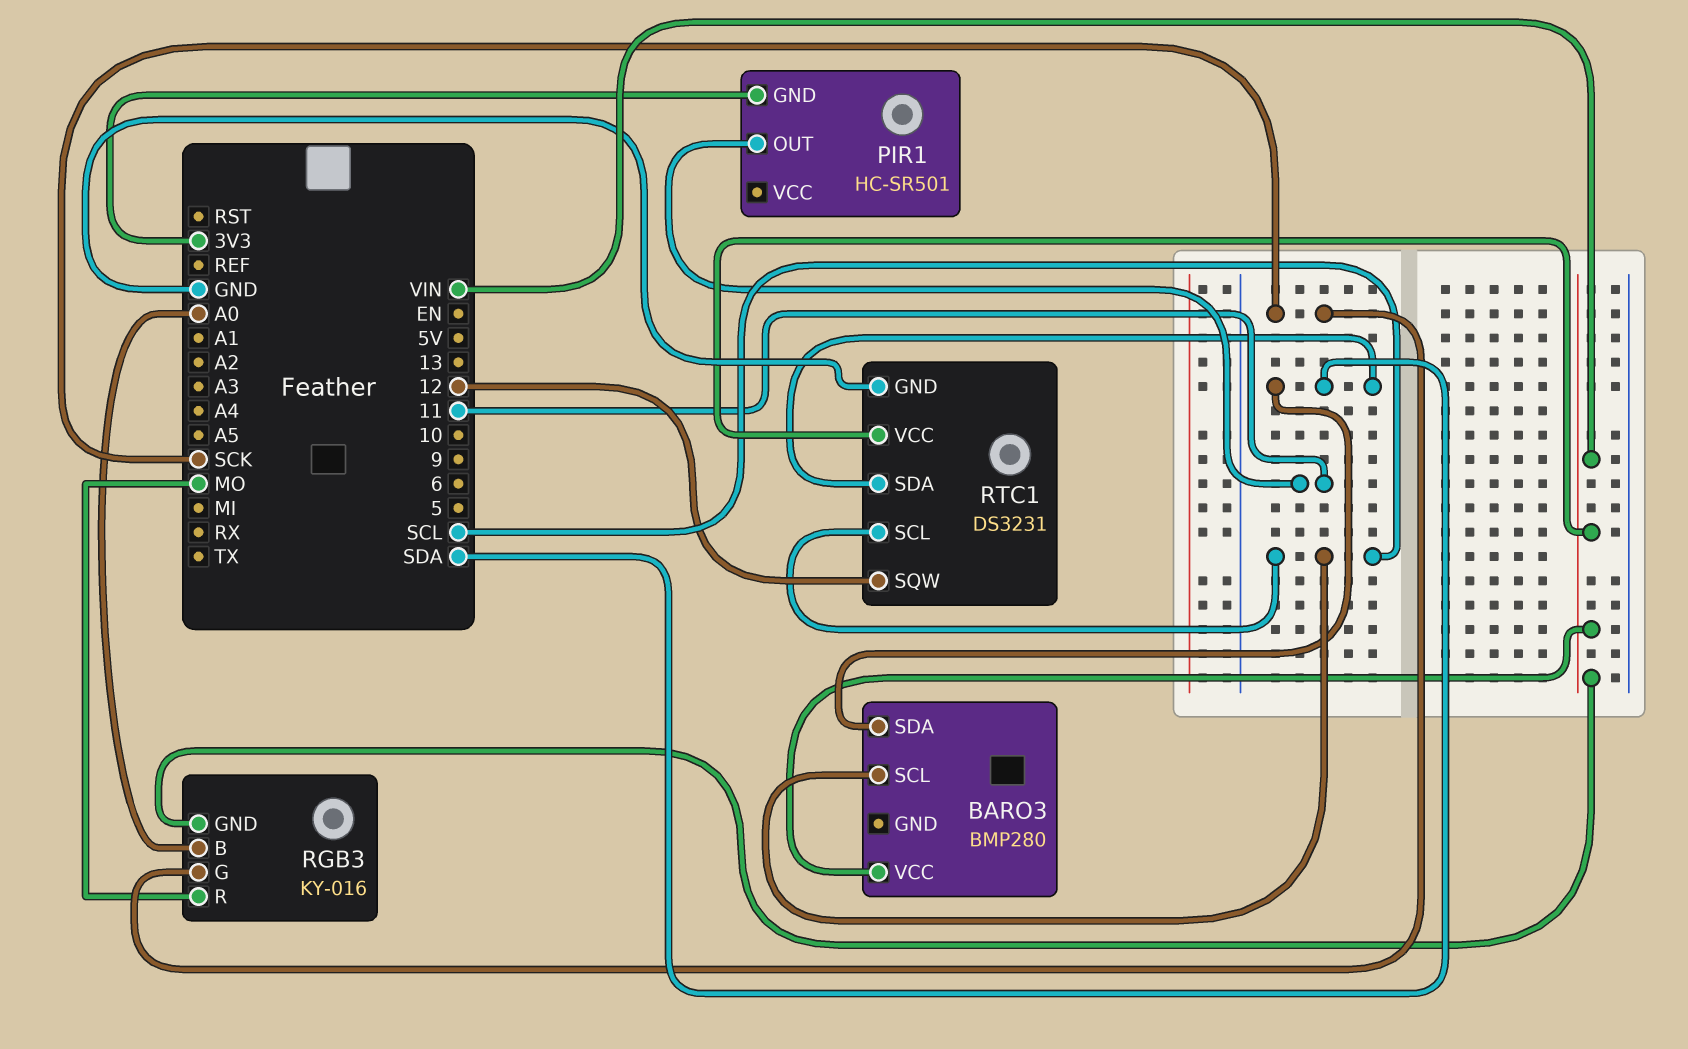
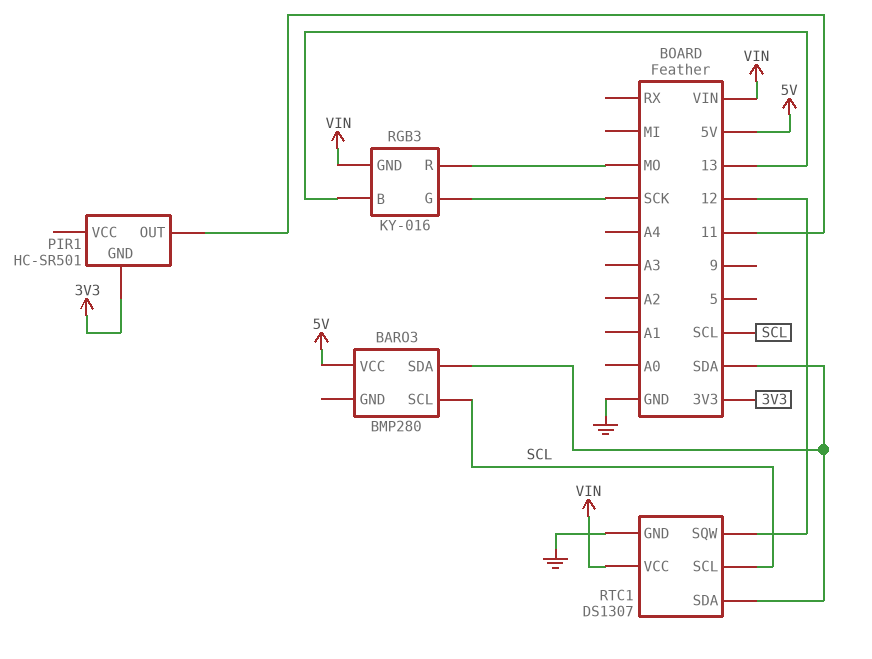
BARO3 pin VCC: VIN -> 5V
RGB3 pin B: A0 -> 13
RTC1: DS3231 -> DS1307

